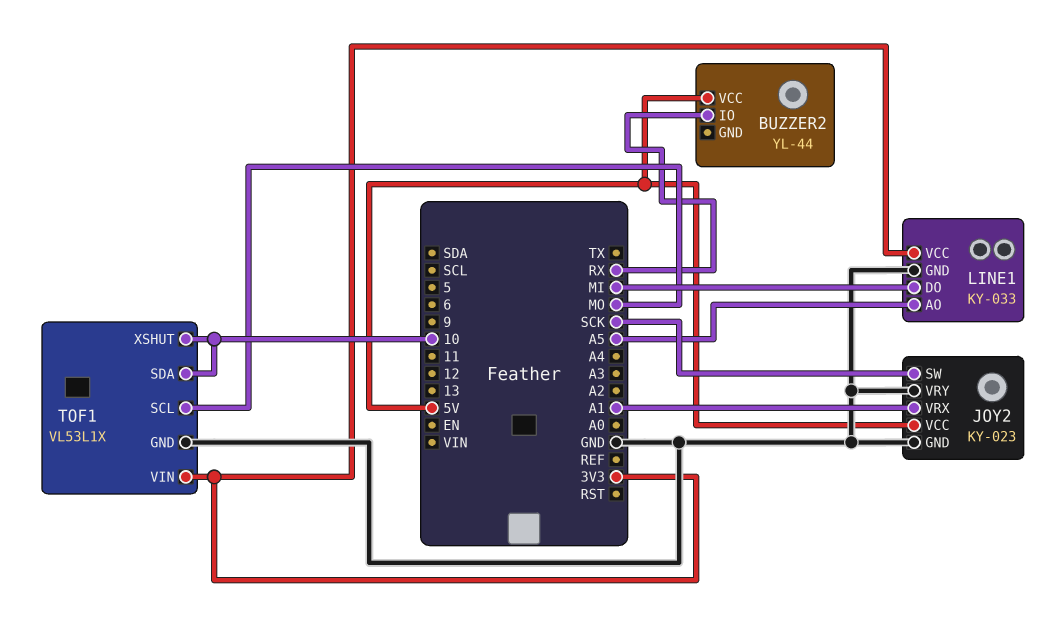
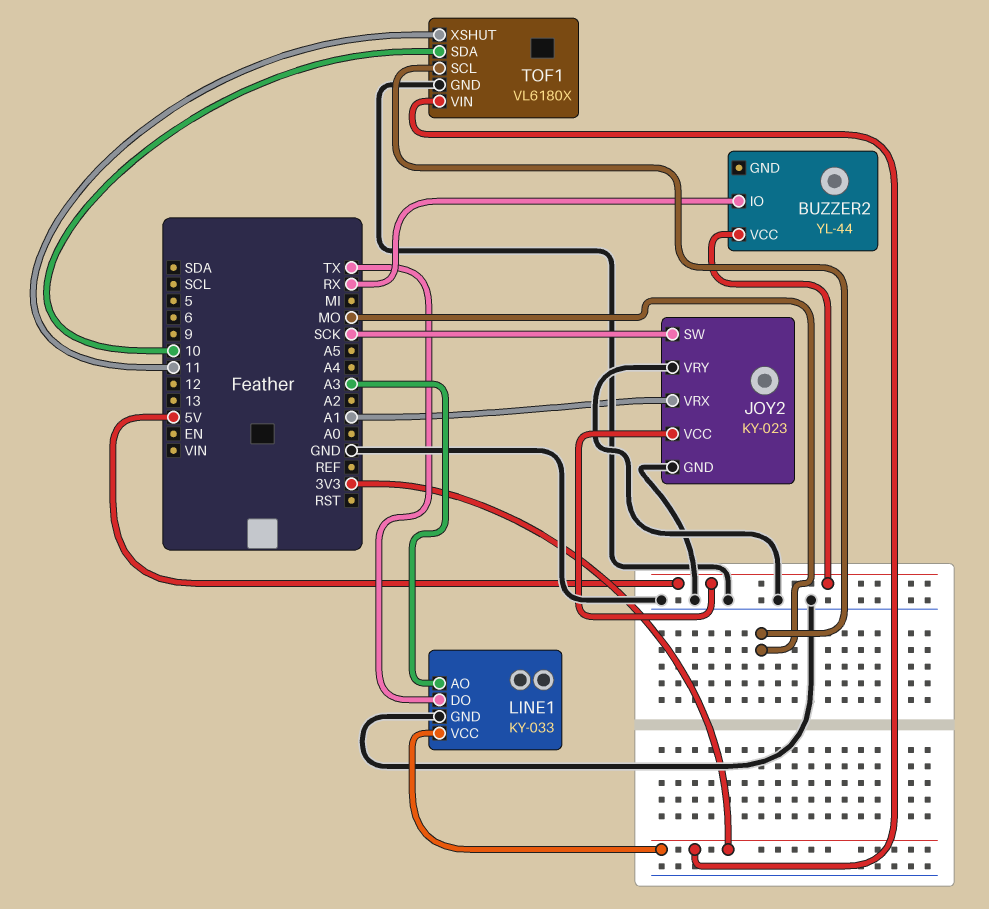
LINE1 pin AO: A5 -> A3
LINE1 pin DO: MI -> TX
TOF1: VL53L1X -> VL6180X
TOF1 pin XSHUT: 10 -> 11

